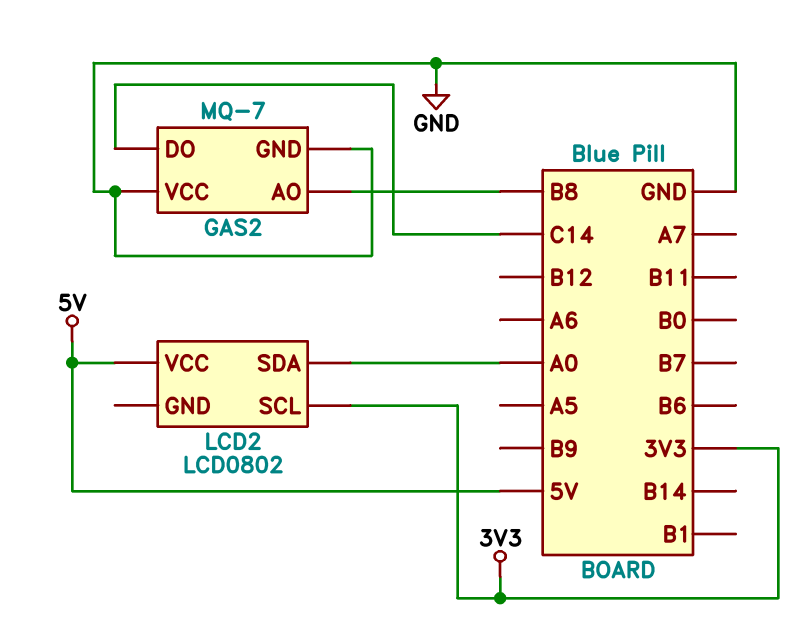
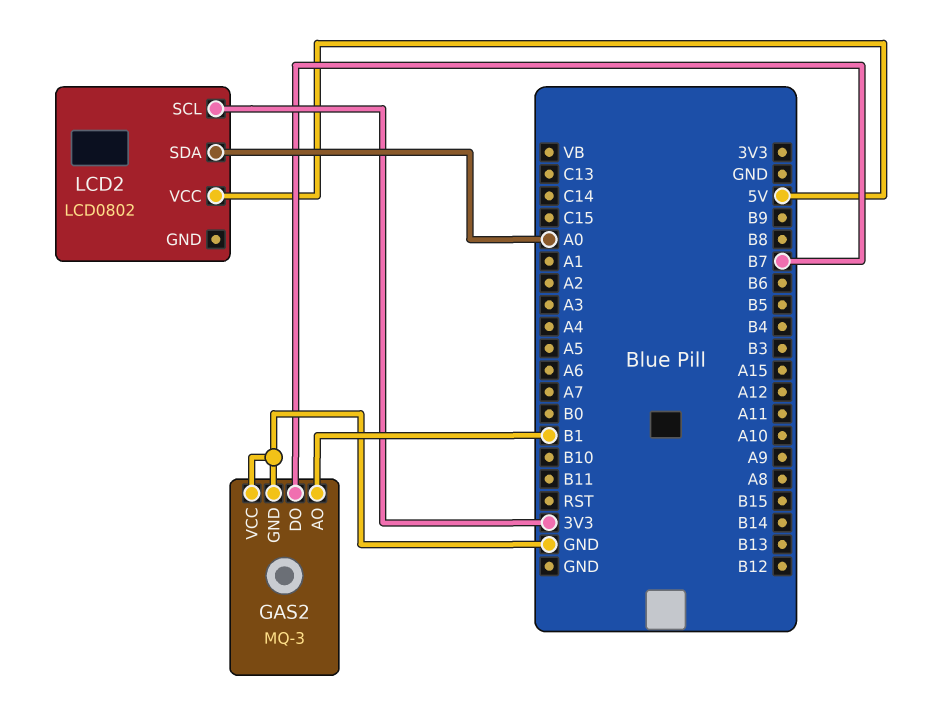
GAS2: MQ-7 -> MQ-3
GAS2 pin AO: B8 -> B1
GAS2 pin DO: C14 -> B7

